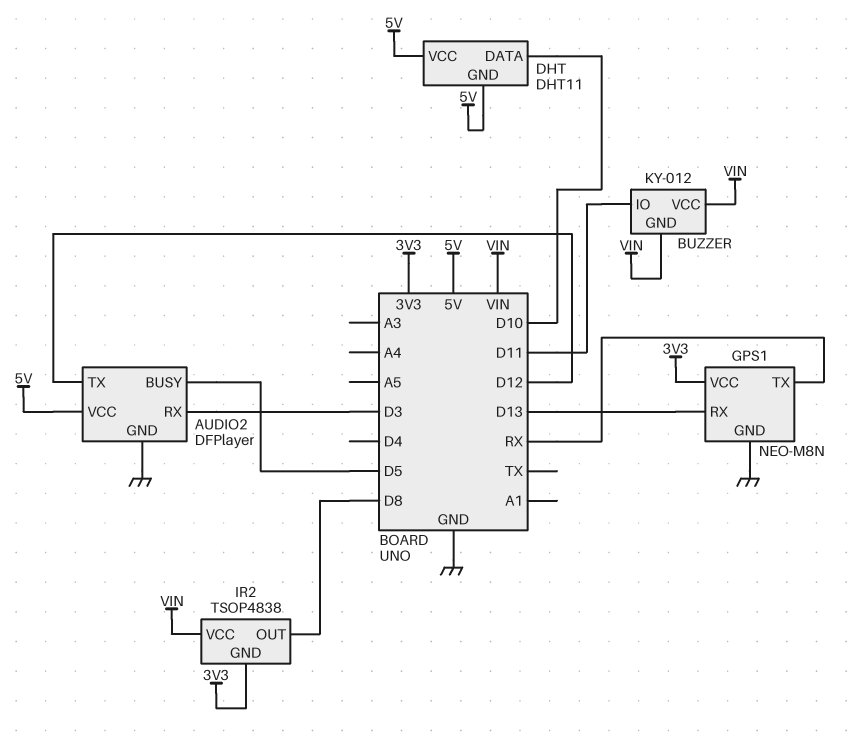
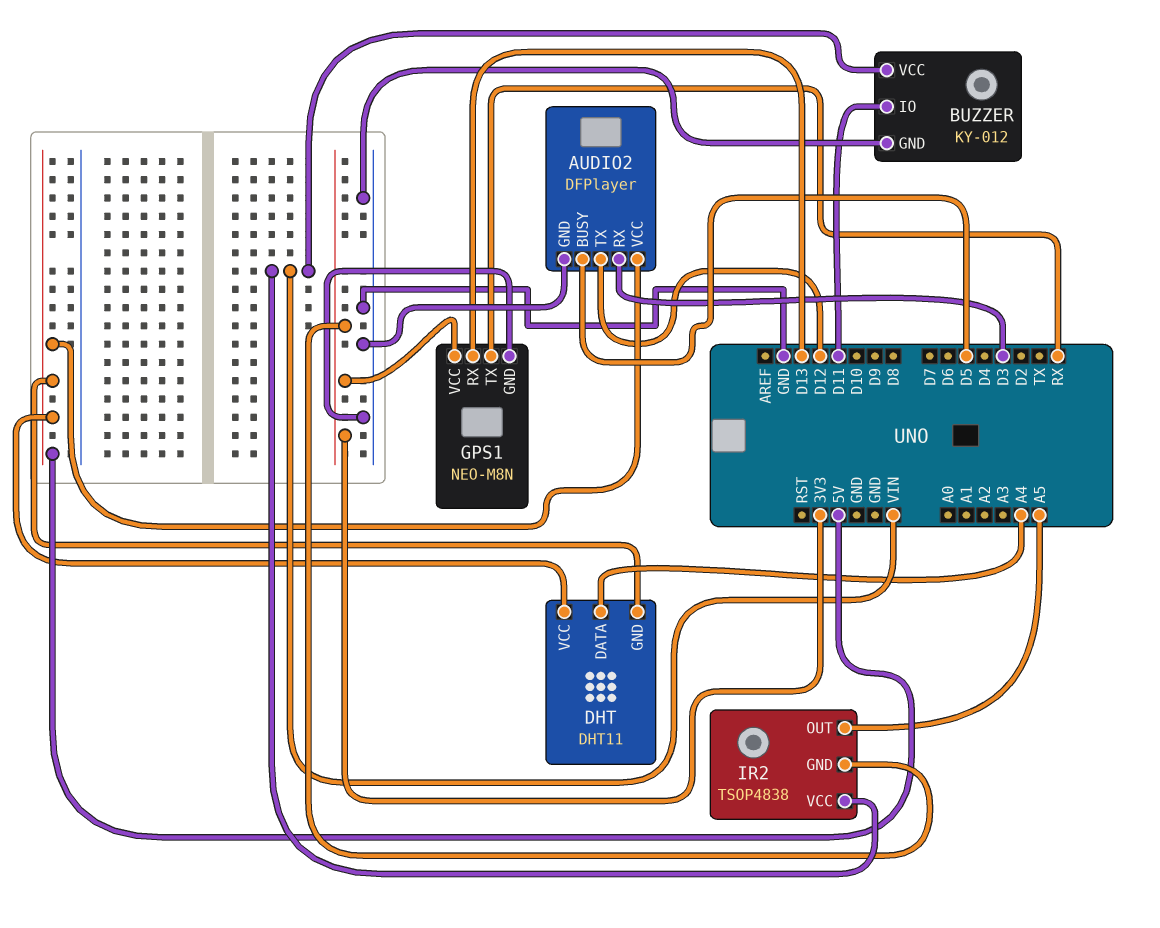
BUZZER pin GND: VIN -> GND
DHT pin DATA: D10 -> A4
IR2 pin OUT: D8 -> A5

